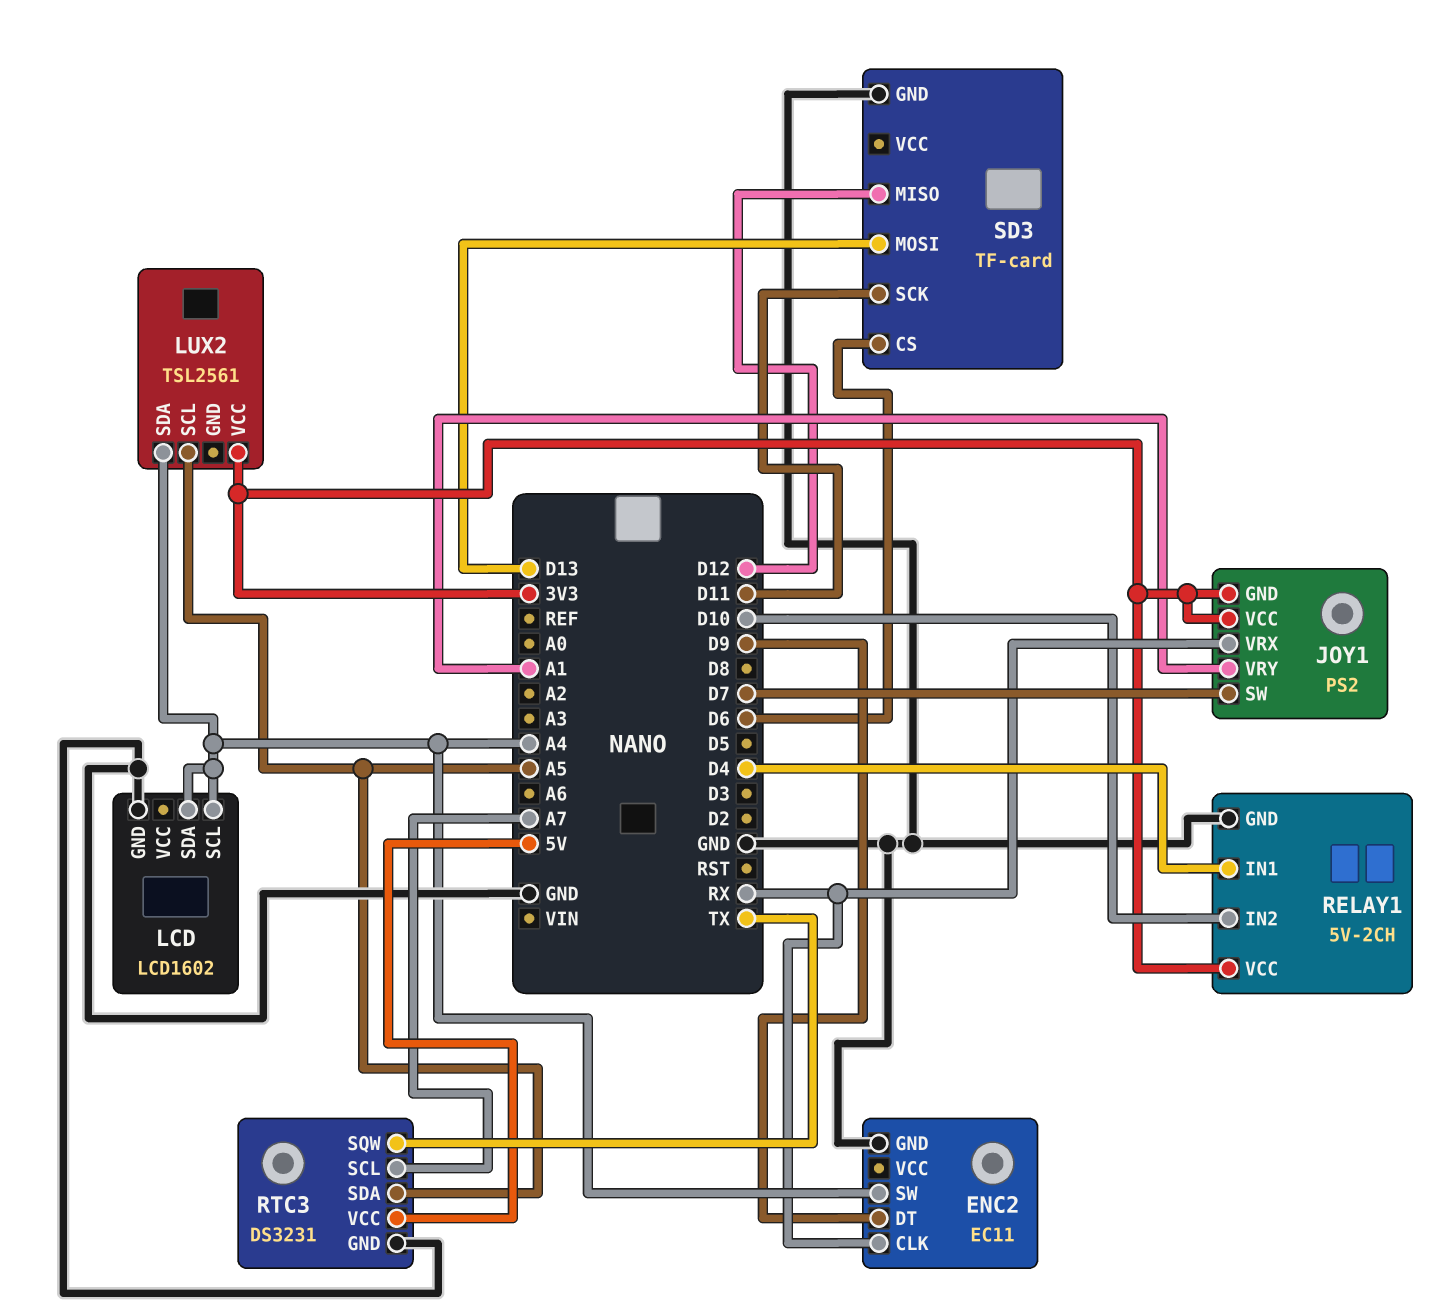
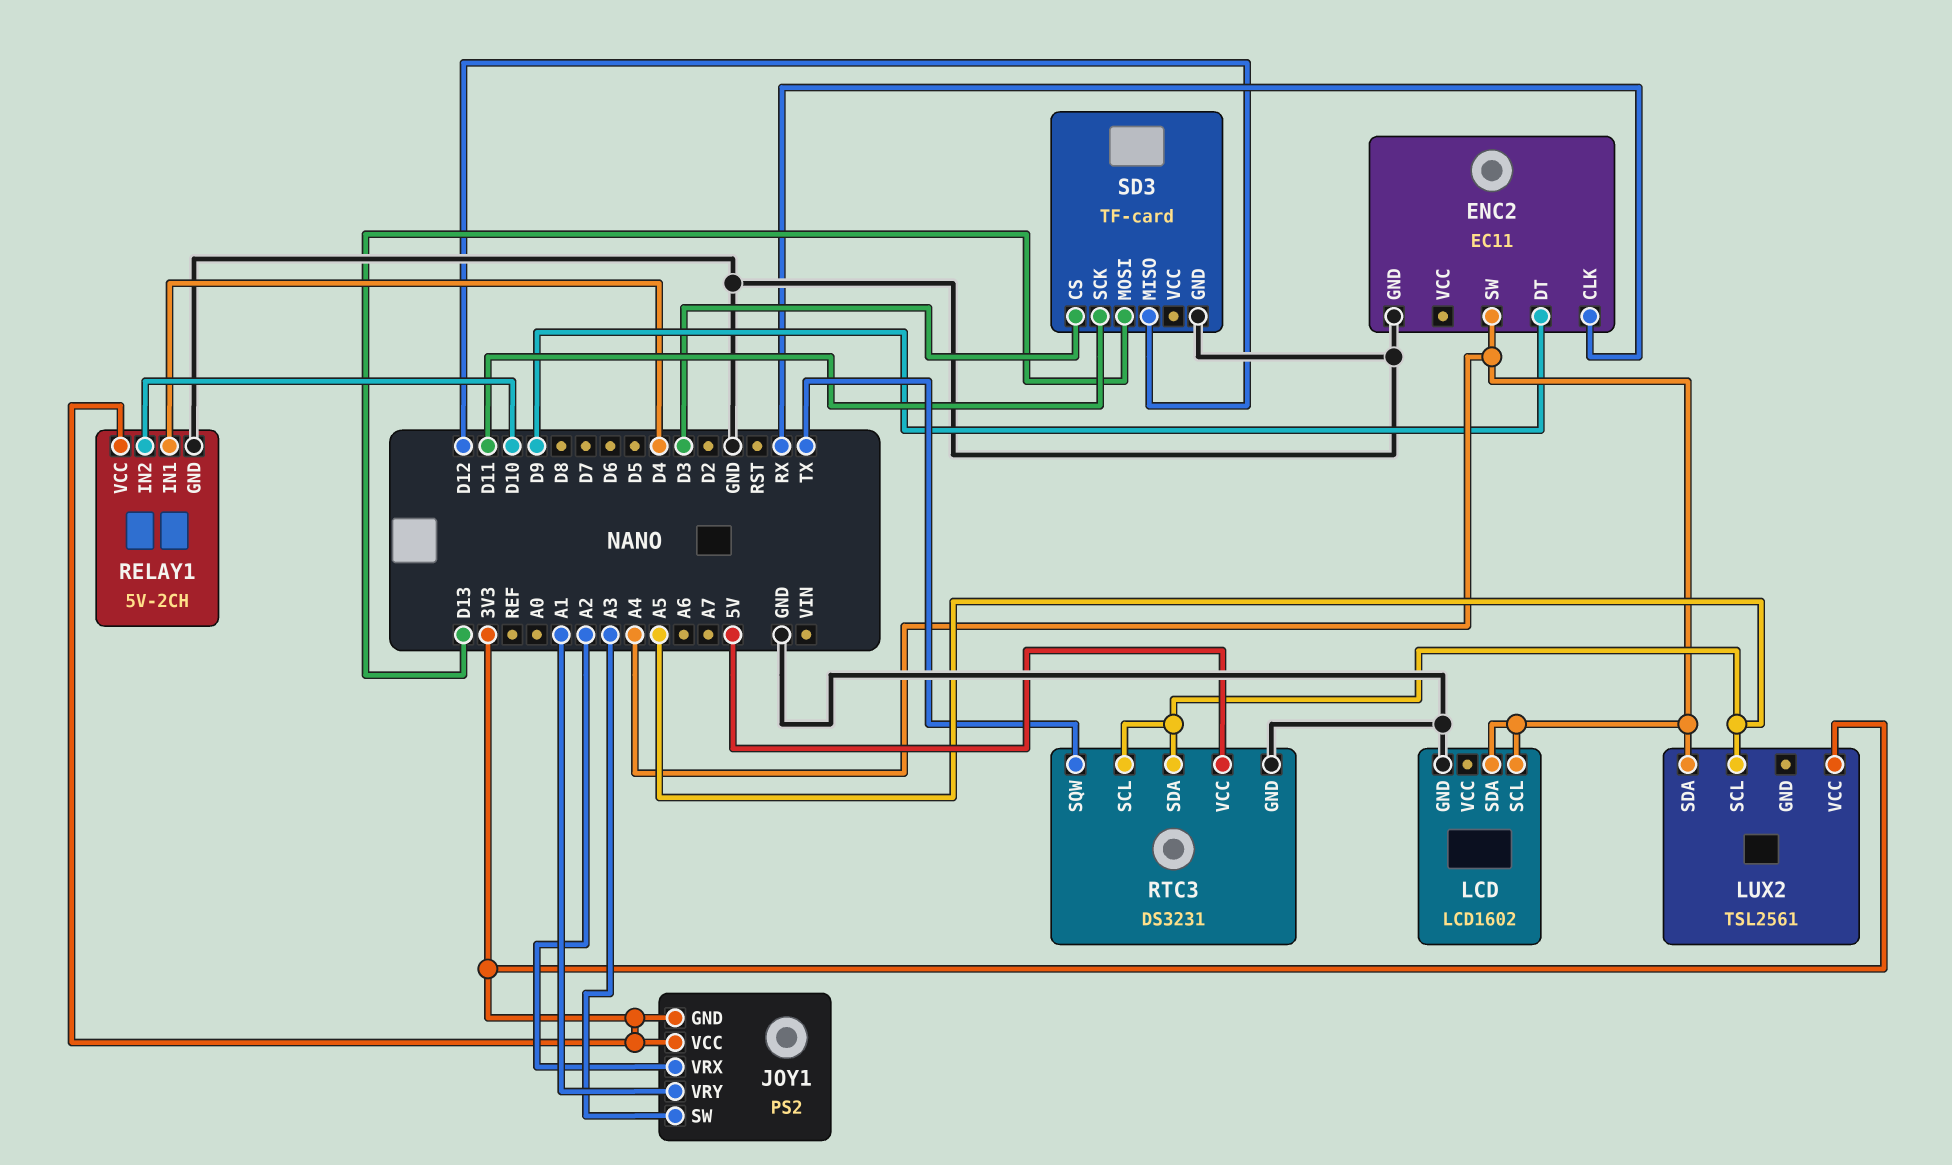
JOY1 pin SW: D7 -> A3
JOY1 pin VRX: RX -> A2
RTC3 pin SCL: A7 -> A5
SD3 pin CS: D6 -> D3

